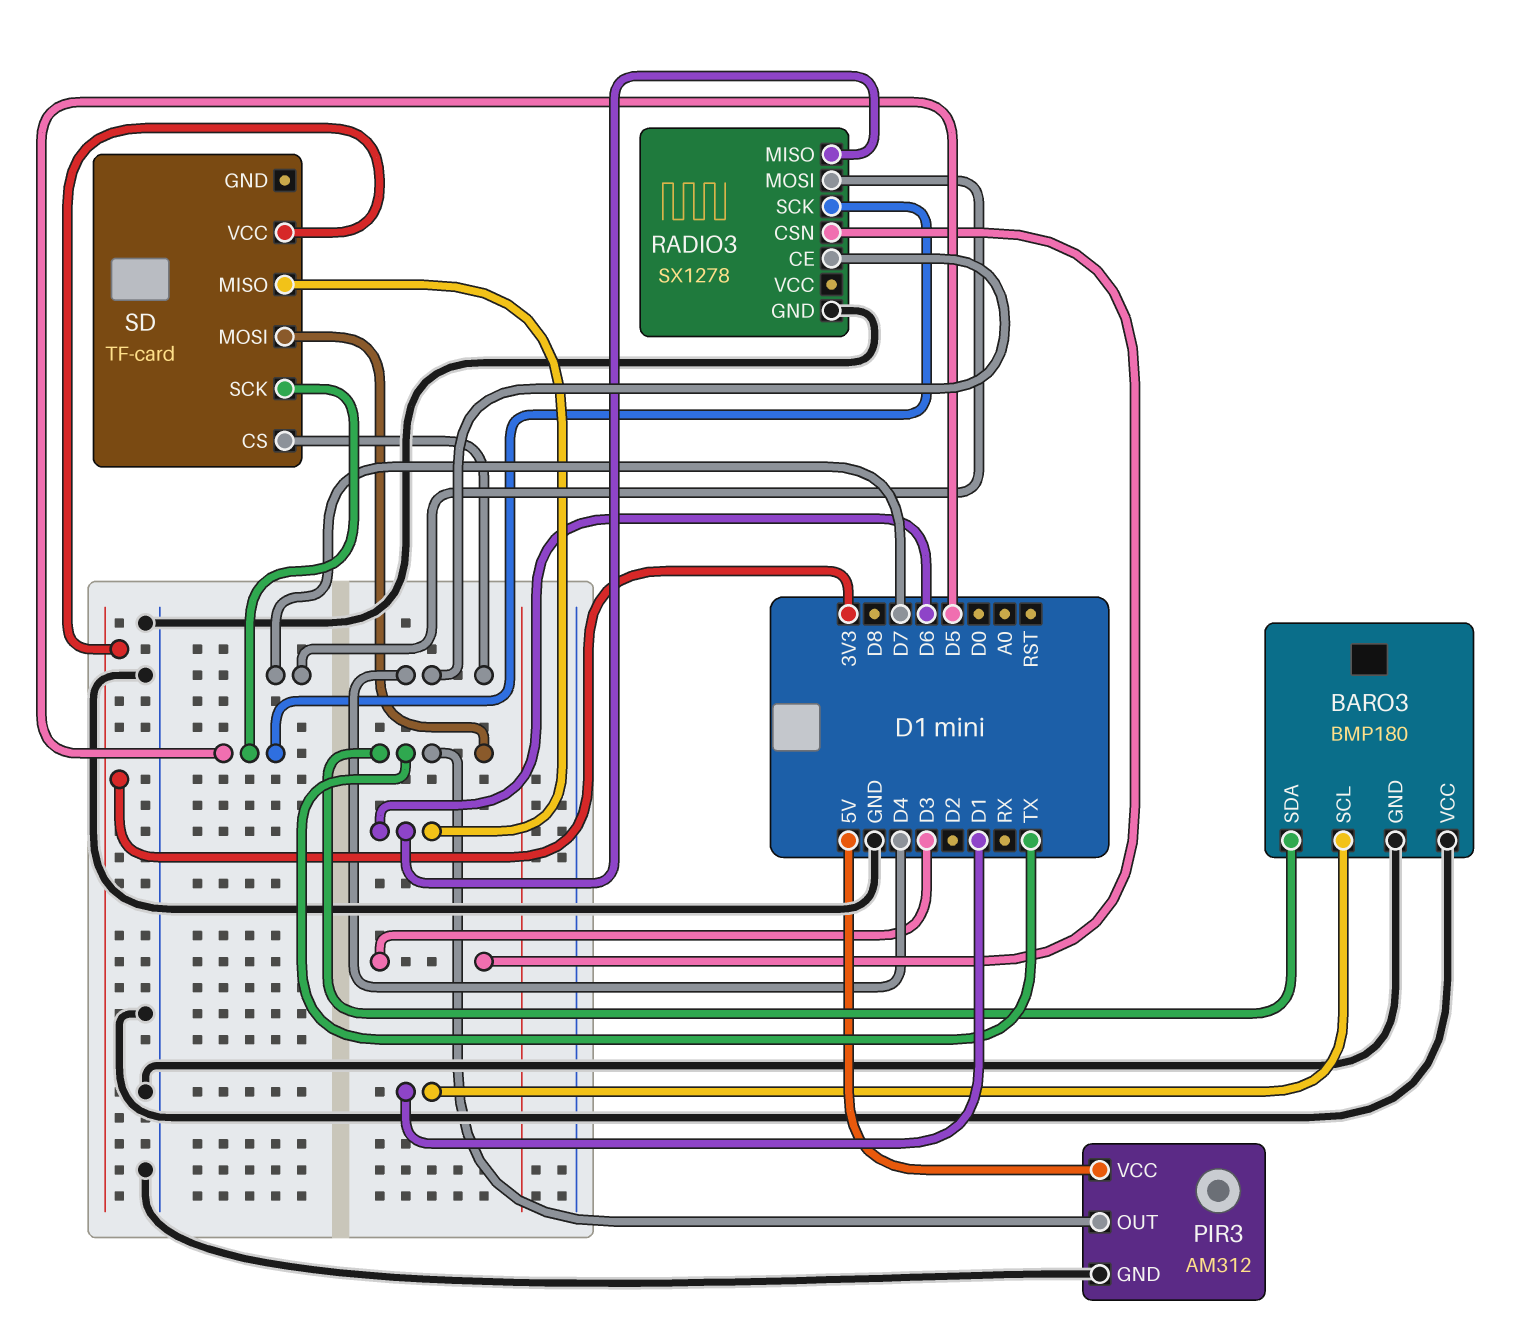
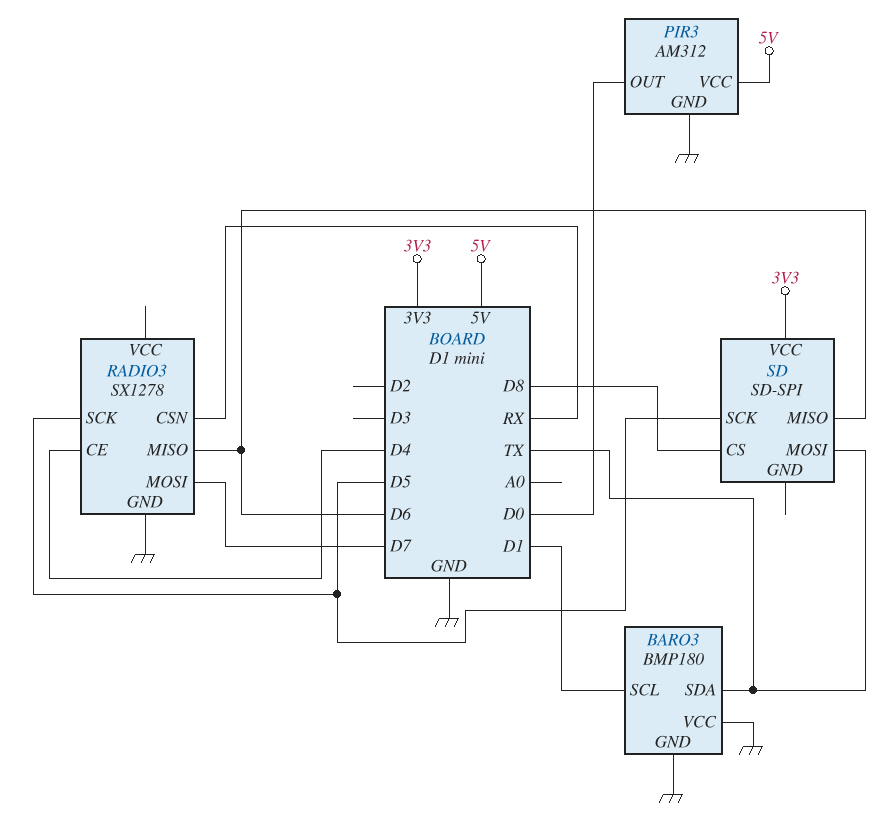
PIR3 pin OUT: TX -> D0
RADIO3 pin CSN: D3 -> RX
SD: TF-card -> SD-SPI
SD pin CS: D4 -> D8

